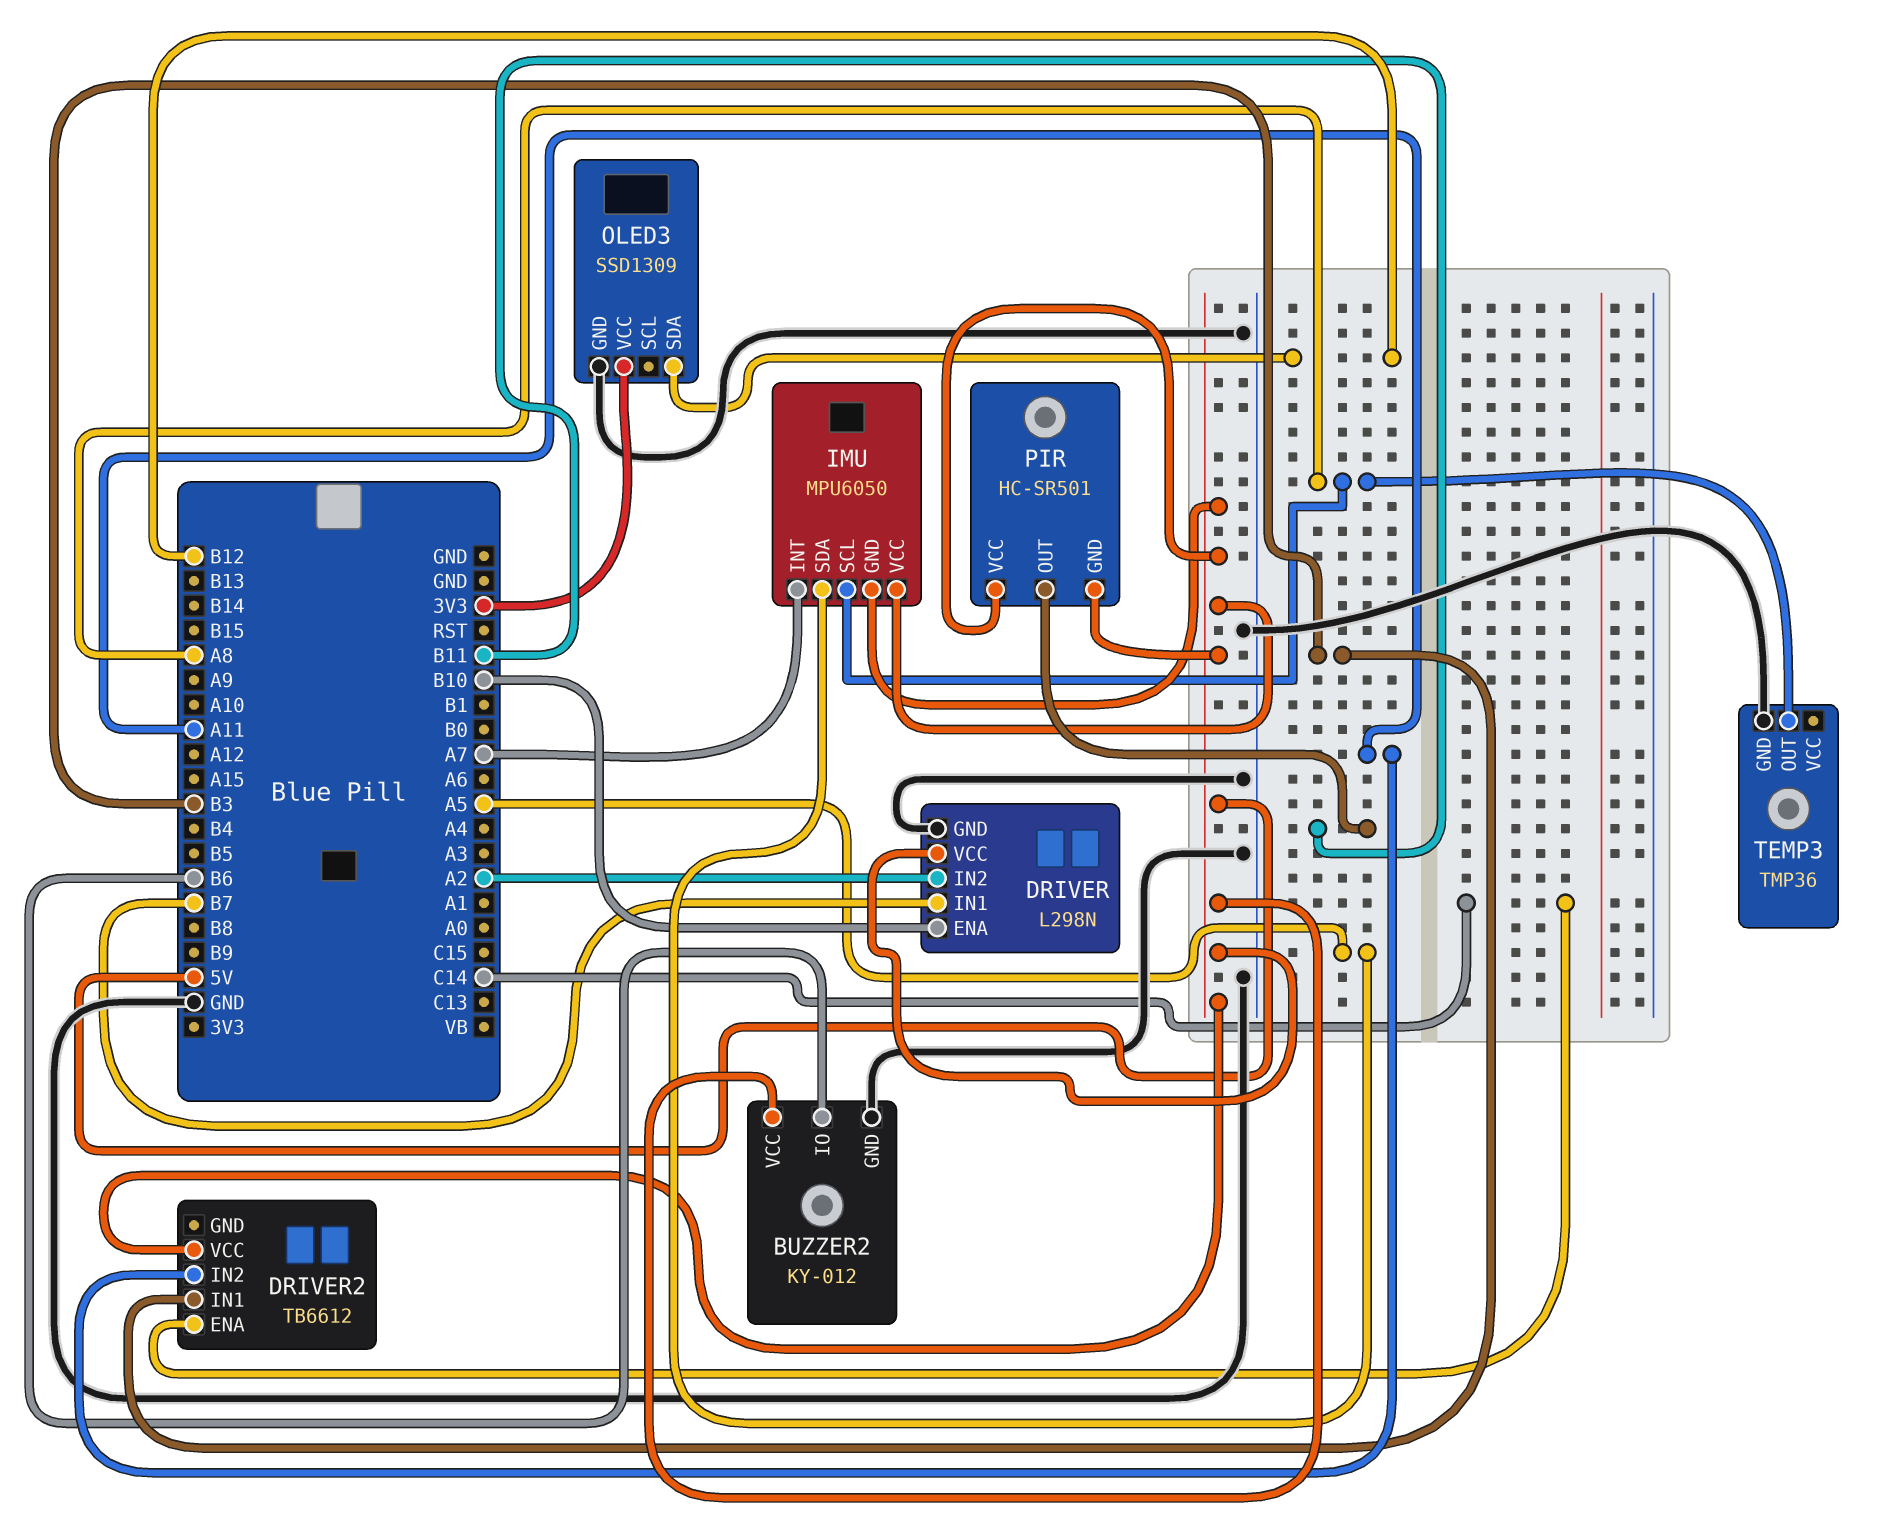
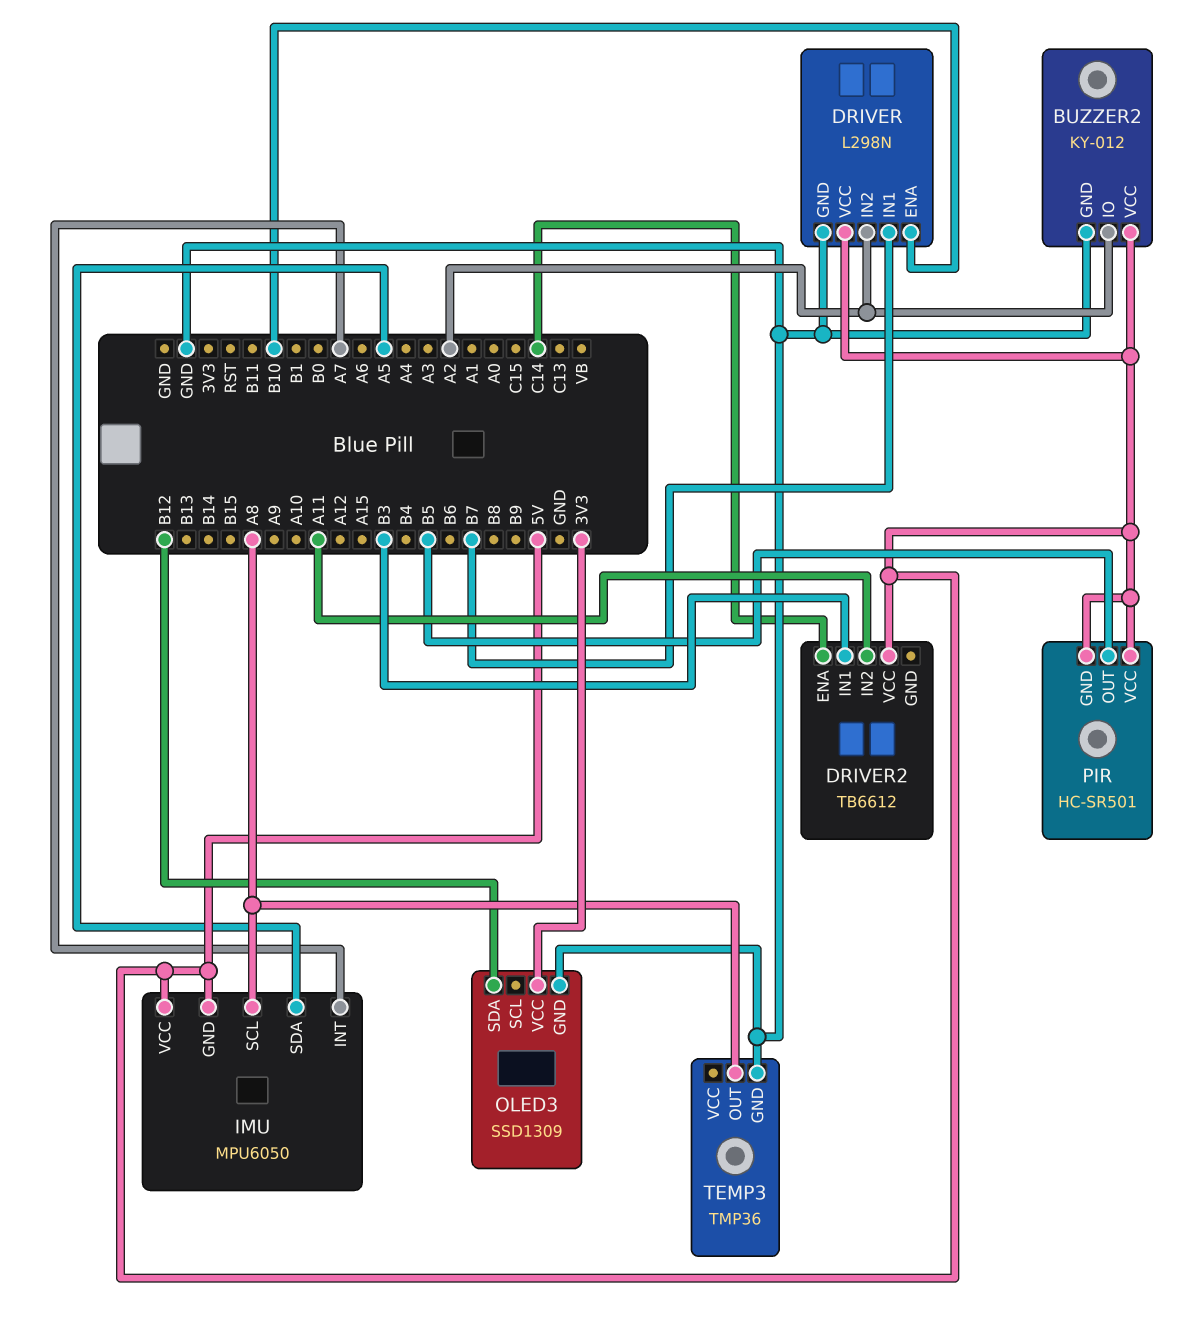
BUZZER2 pin IO: B6 -> A2
PIR pin OUT: B11 -> B5

